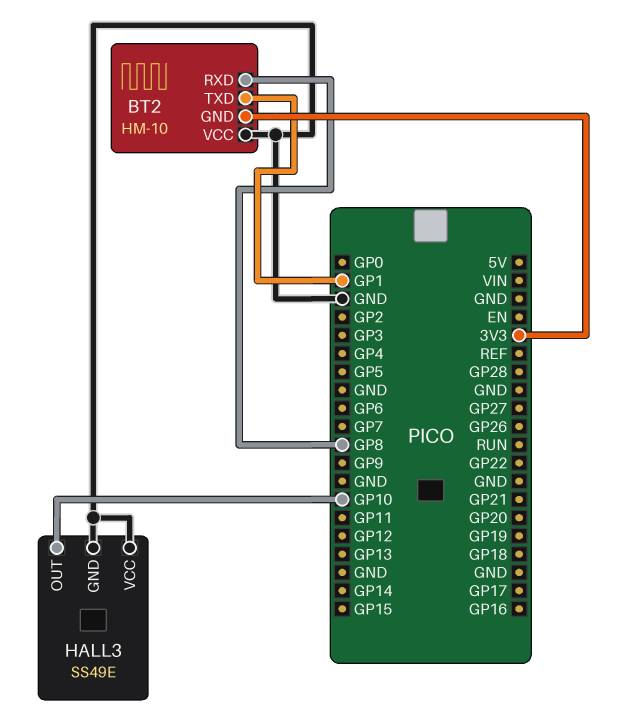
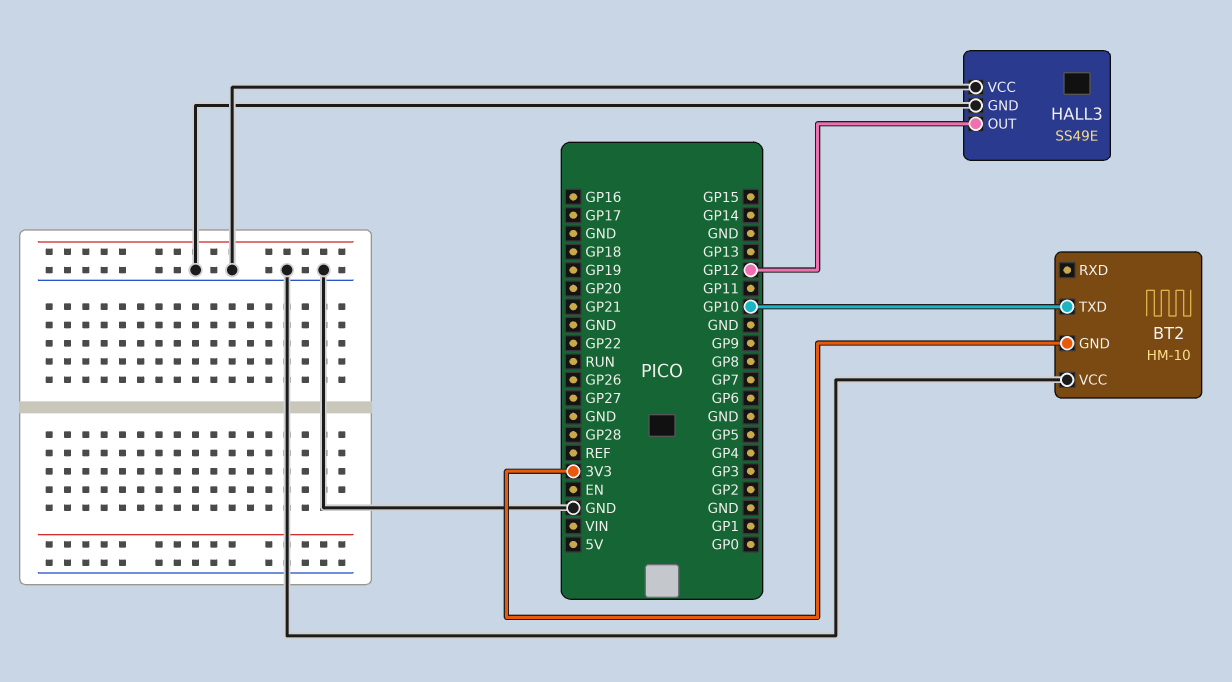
BT2 pin RXD: GP8 -> none
BT2 pin TXD: GP1 -> GP10
HALL3 pin OUT: GP10 -> GP12

